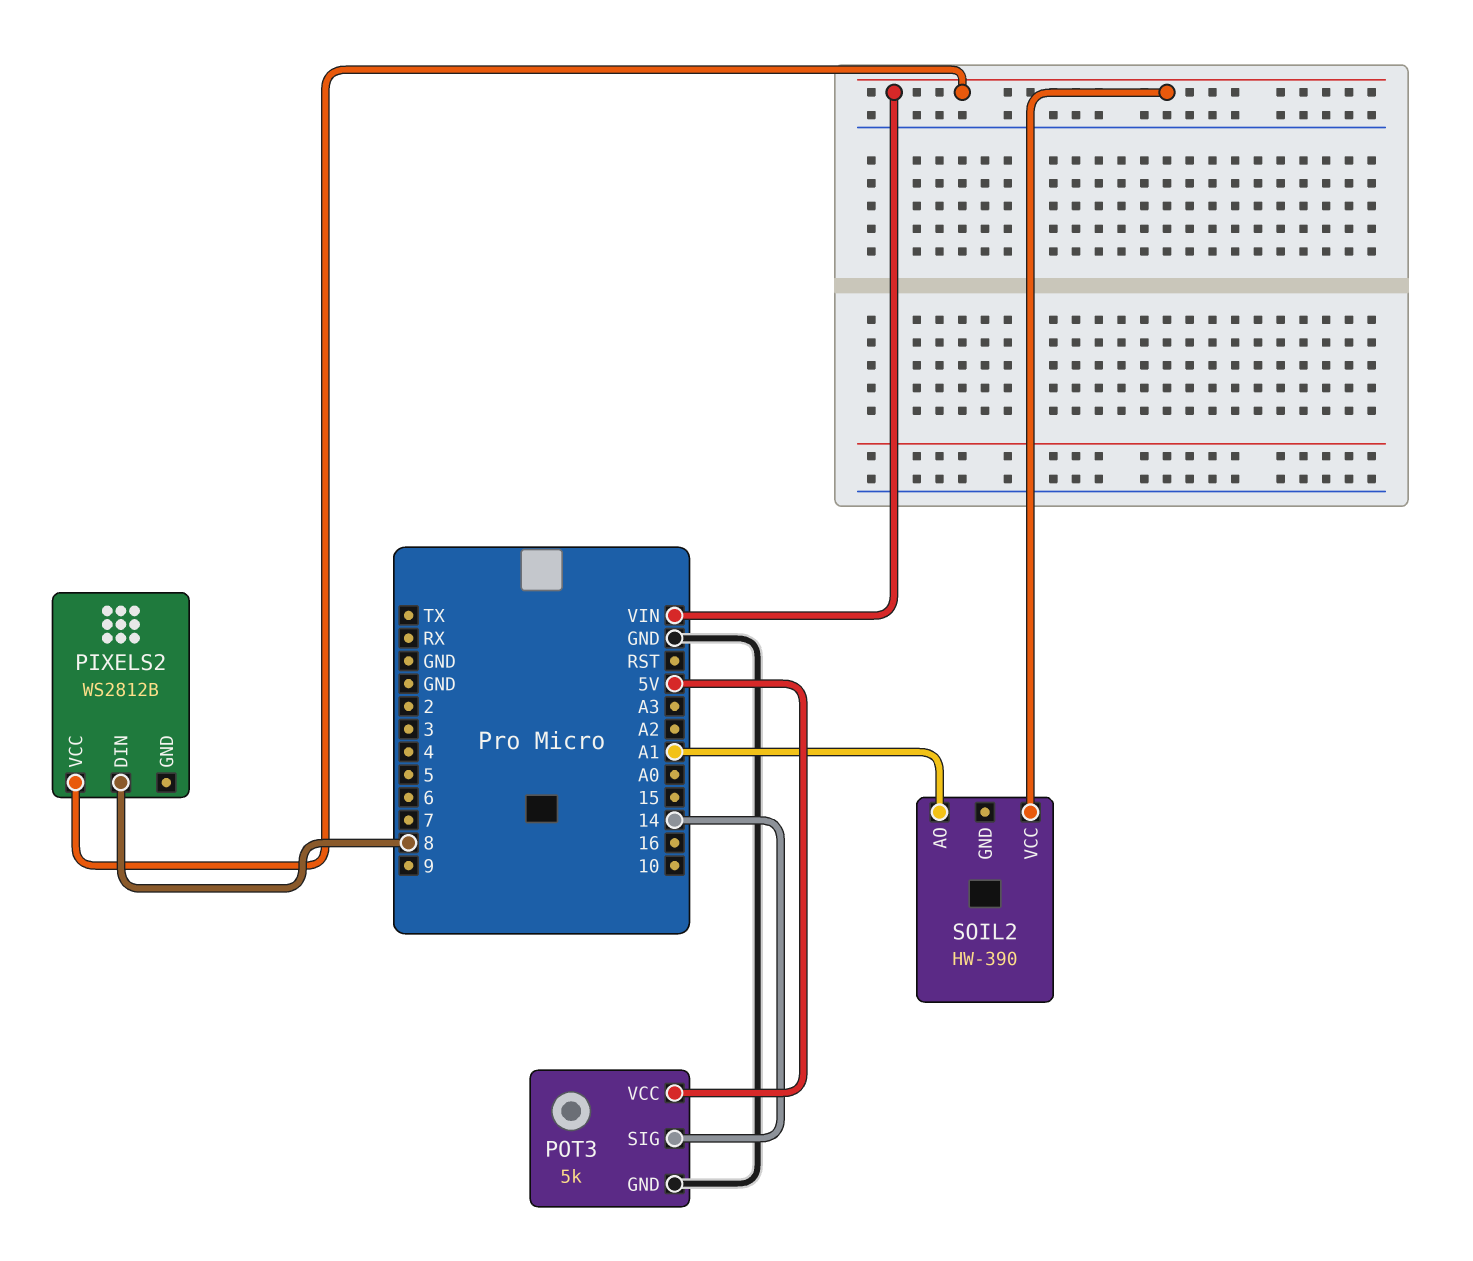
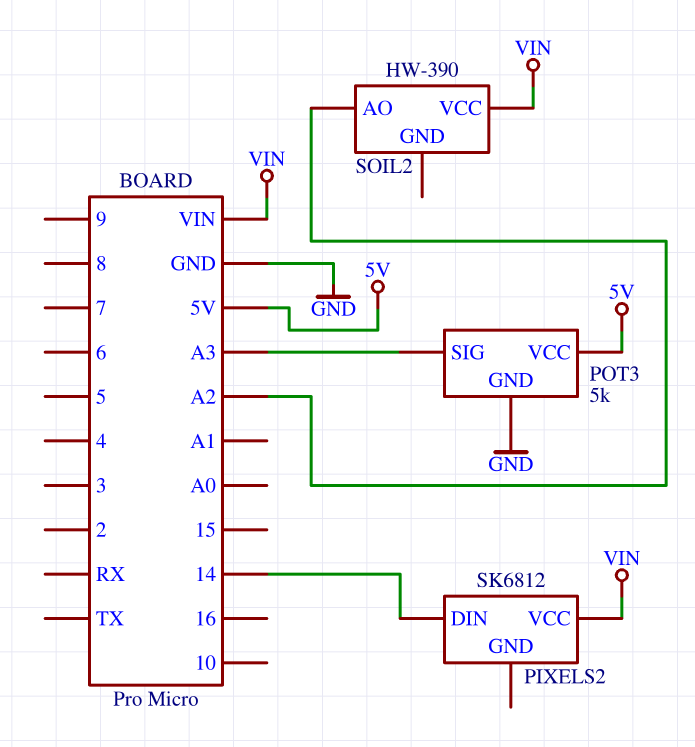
PIXELS2: WS2812B -> SK6812
PIXELS2 pin DIN: 8 -> 14
POT3 pin SIG: 14 -> A3
SOIL2 pin AO: A1 -> A2

